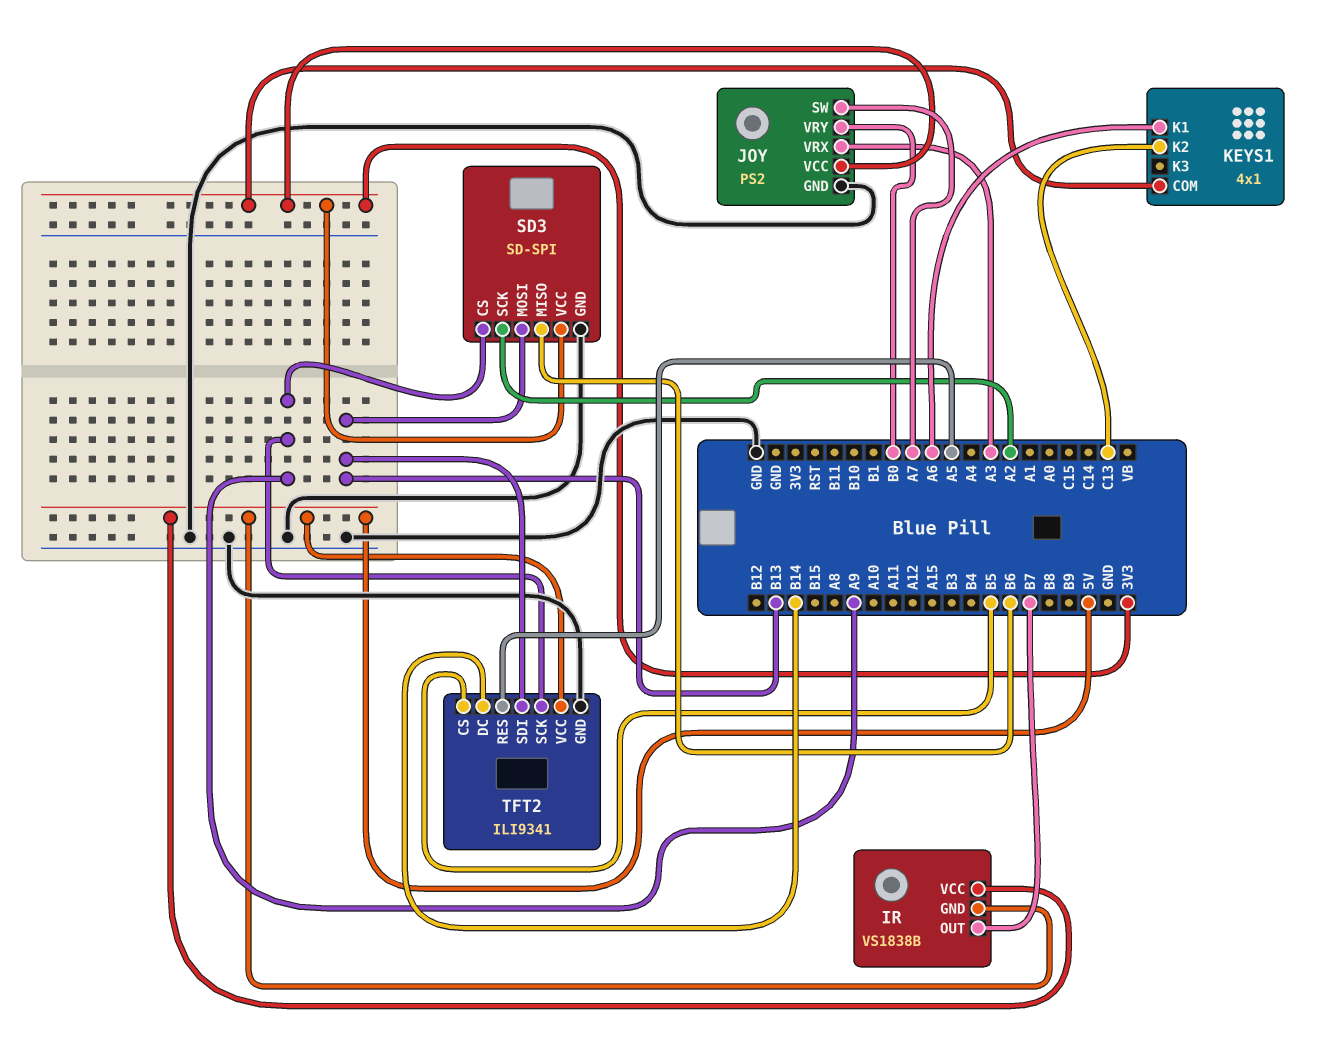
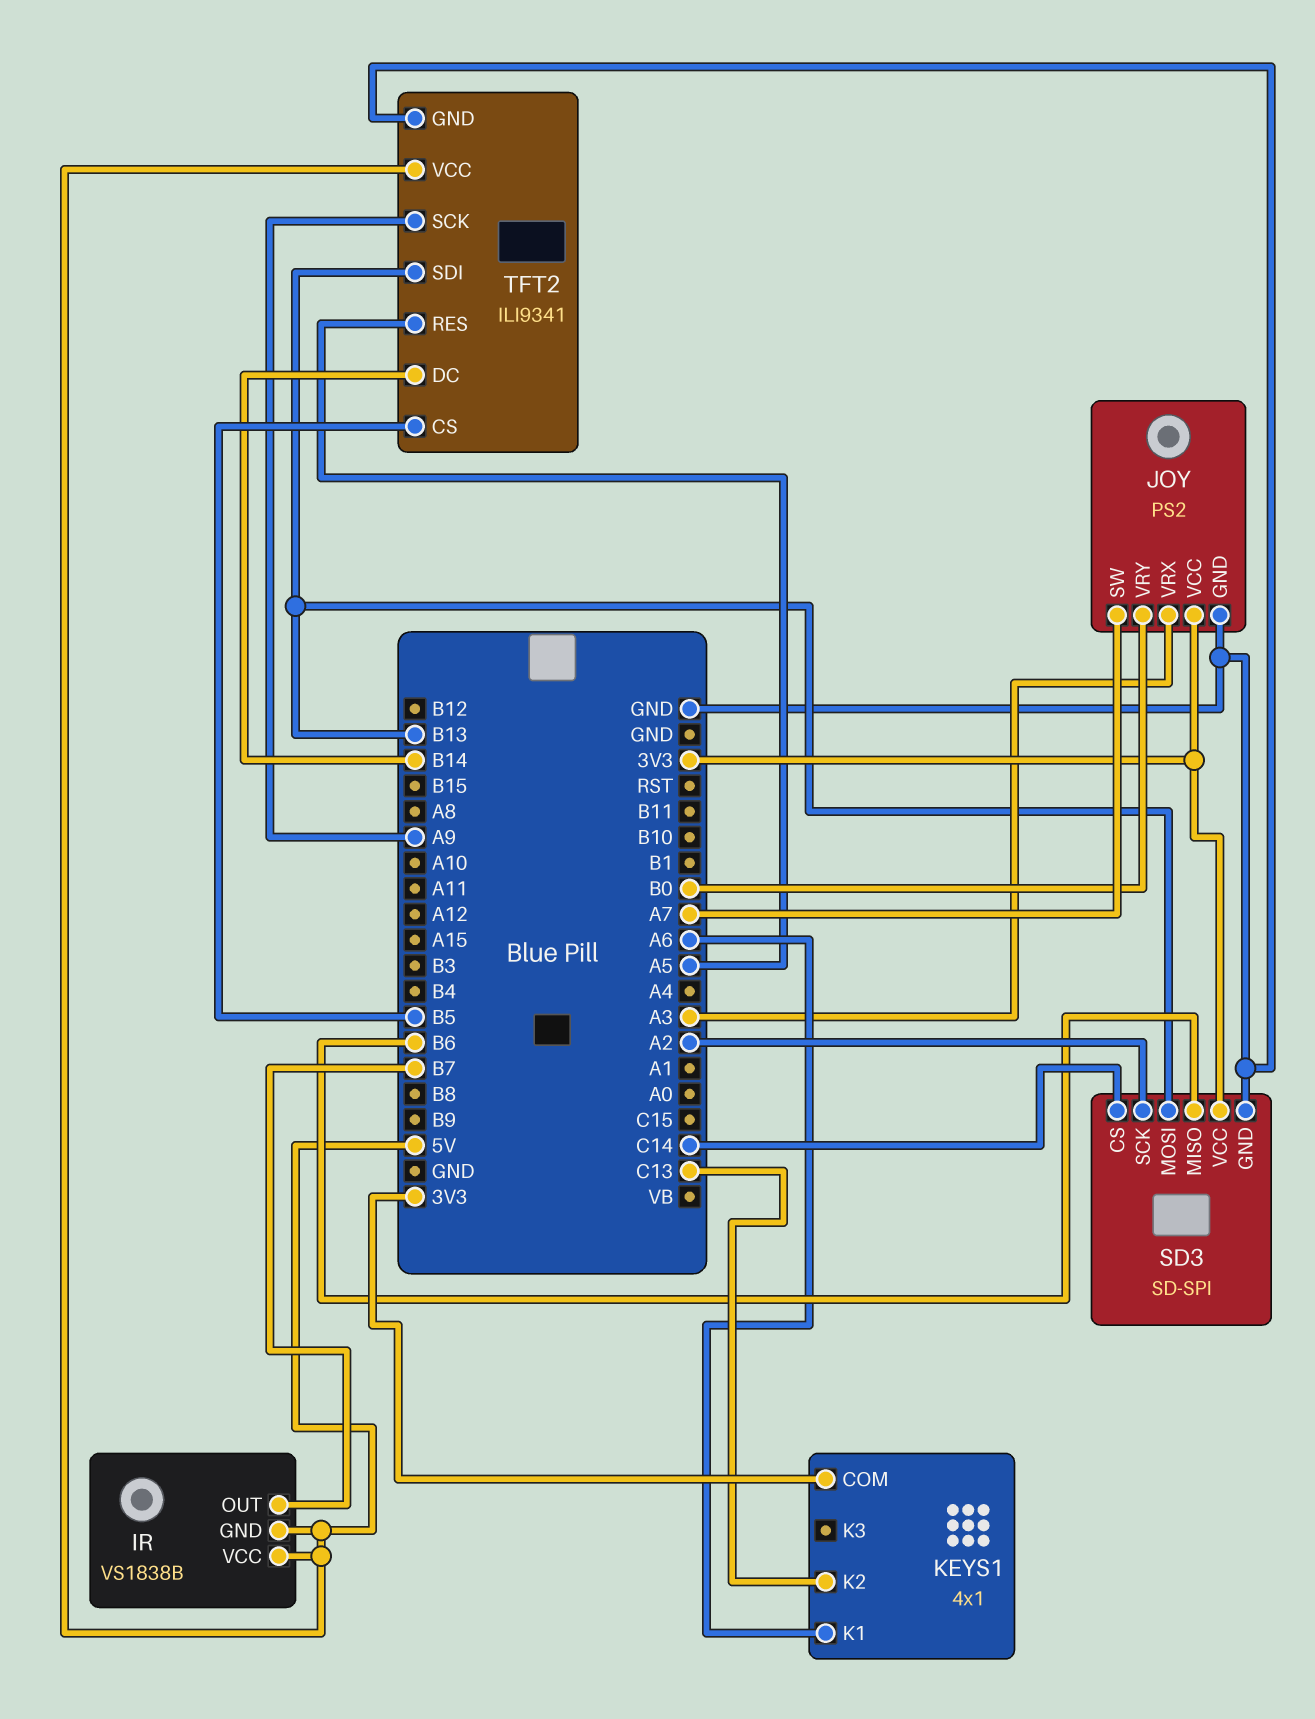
SD3 pin CS: A9 -> C14

